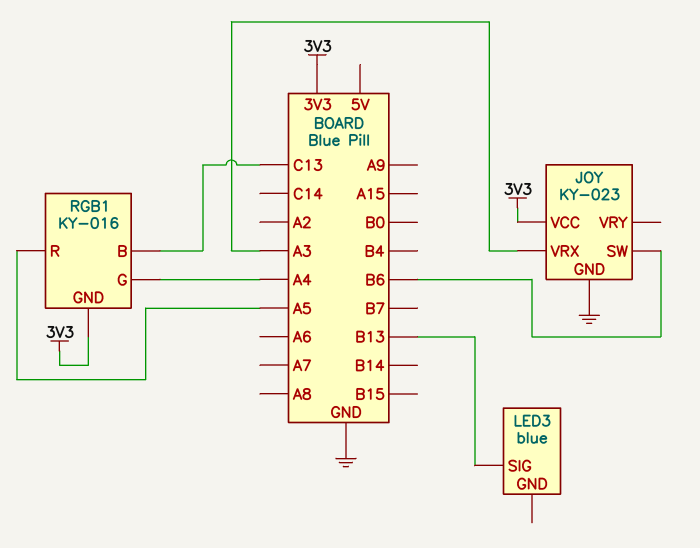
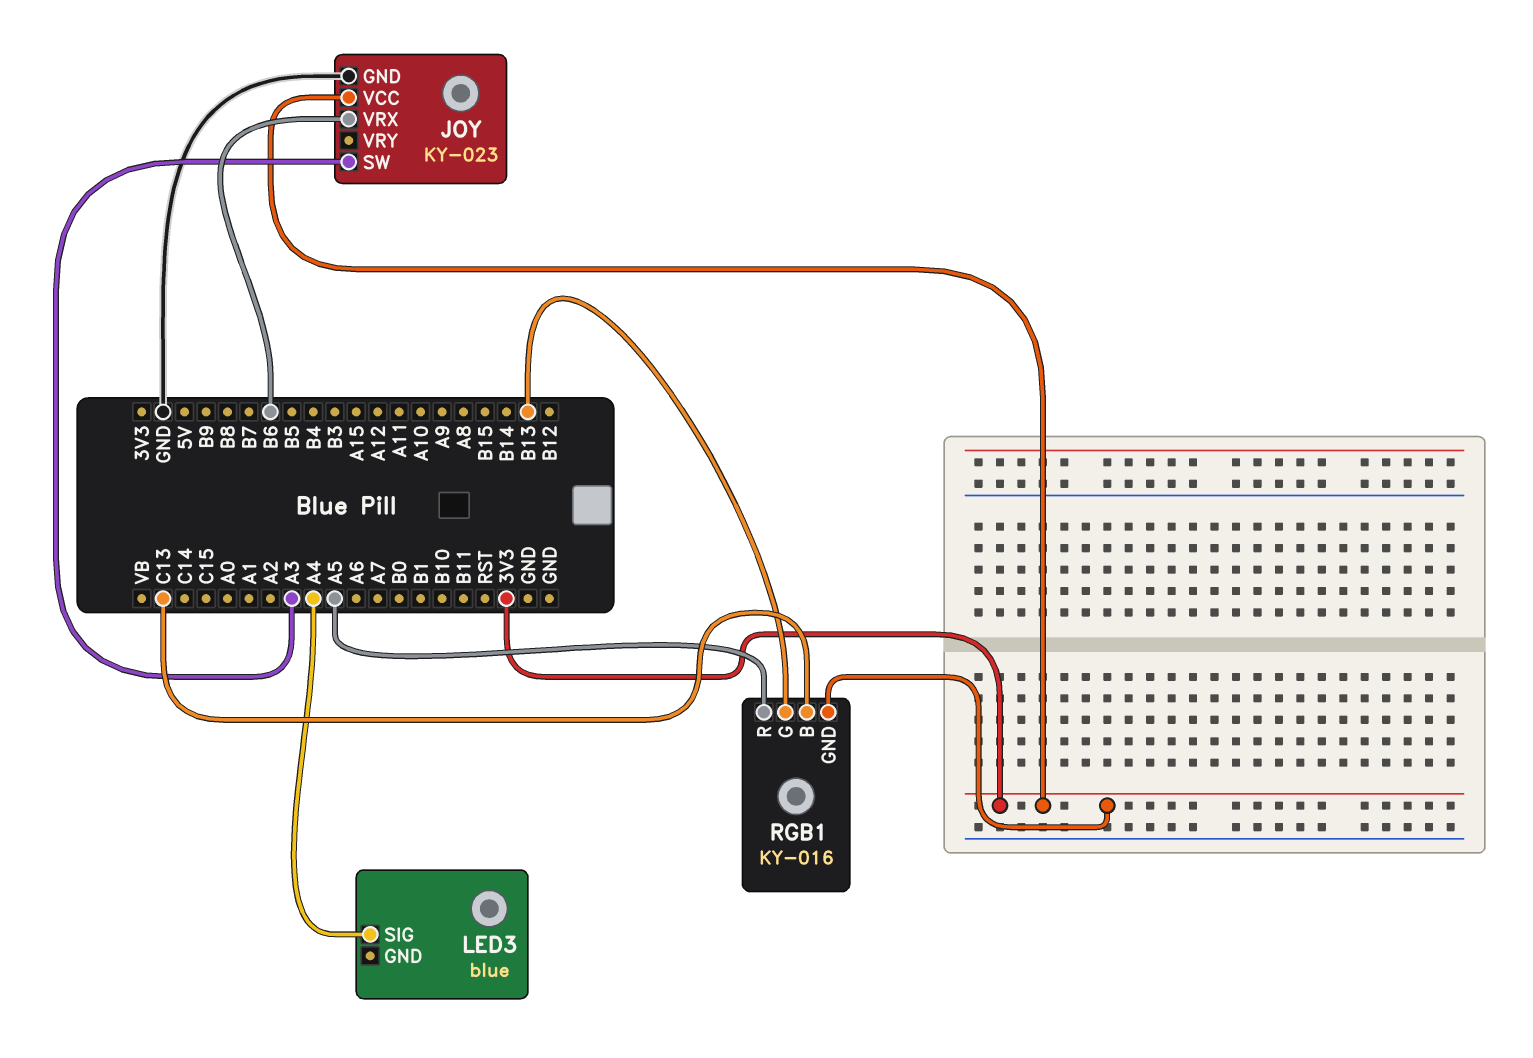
JOY pin SW: B6 -> A3
JOY pin VRX: A3 -> B6
LED3 pin SIG: B13 -> A4
RGB1 pin G: A4 -> B13

